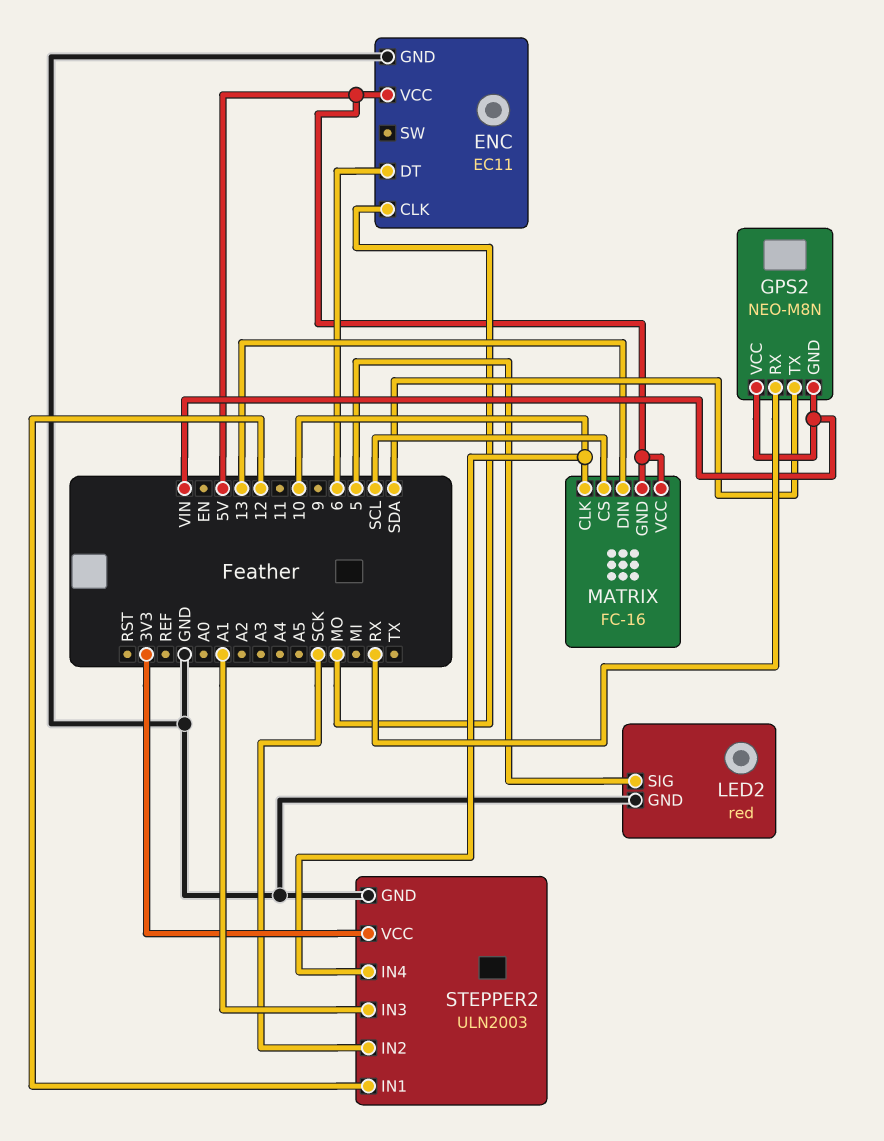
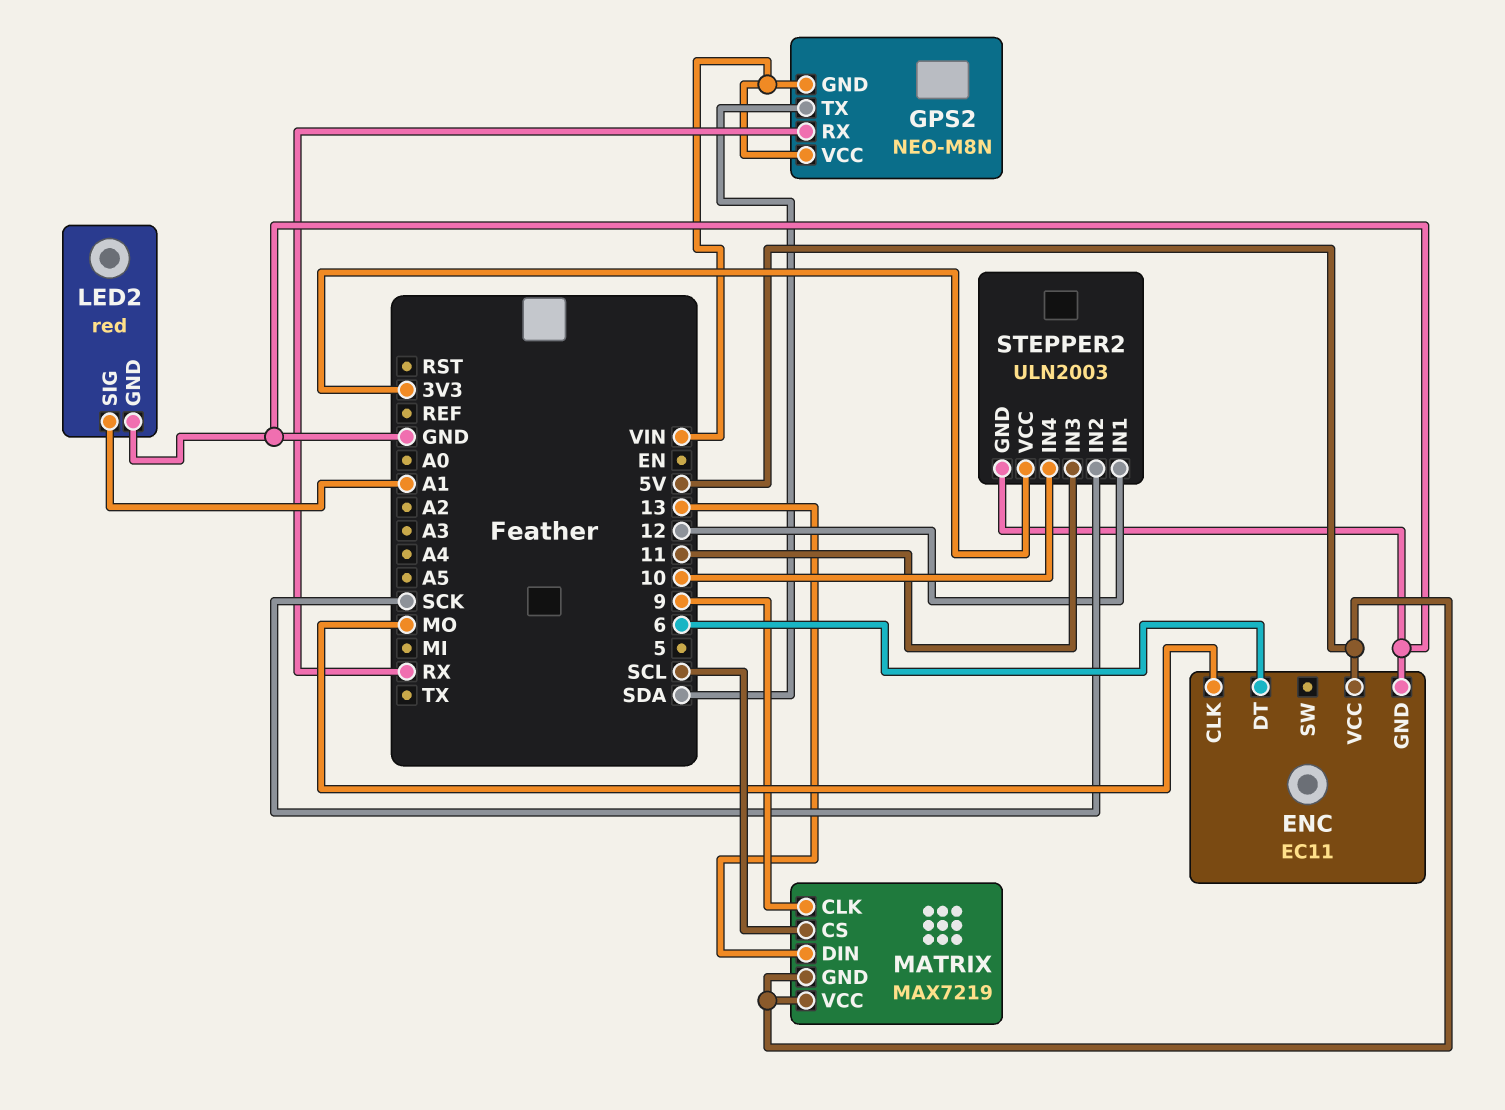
LED2 pin SIG: 5 -> A1
MATRIX: FC-16 -> MAX7219
MATRIX pin CLK: 10 -> 9
STEPPER2 pin IN3: A1 -> 11

